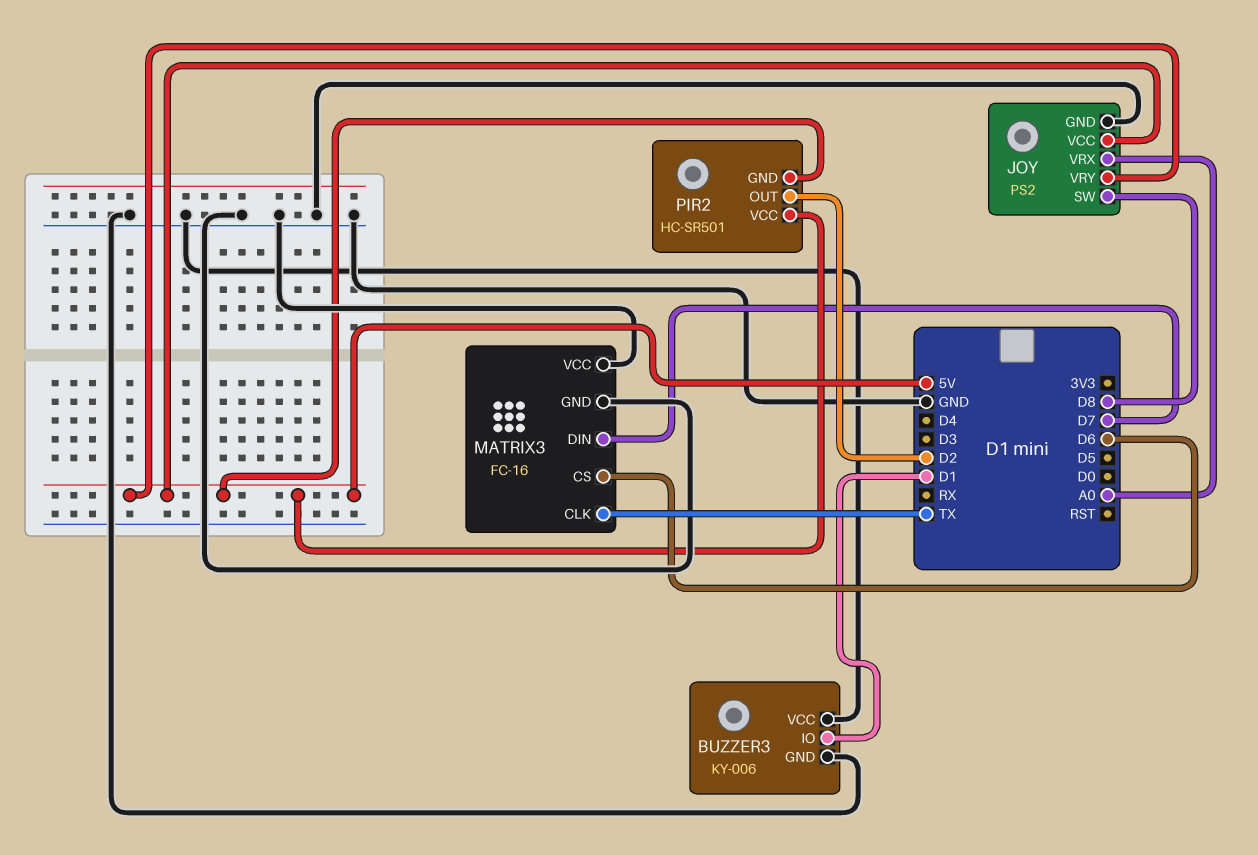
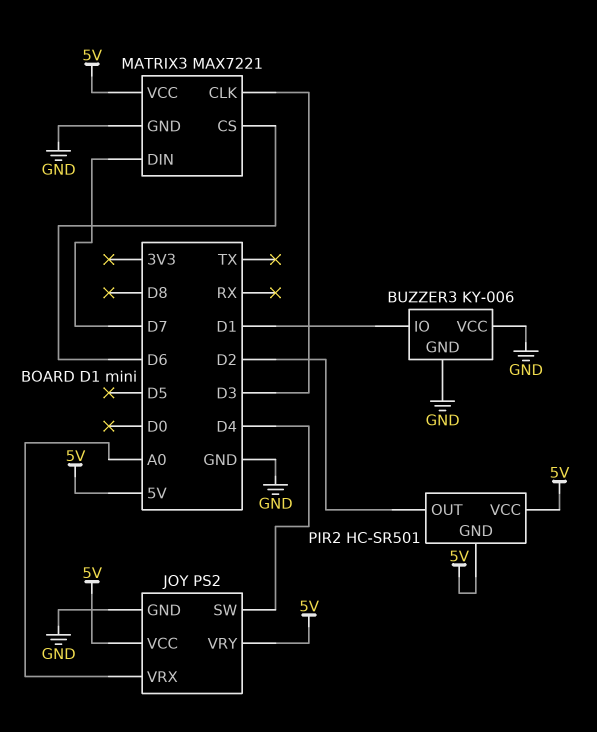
JOY pin SW: D8 -> D4
MATRIX3: FC-16 -> MAX7221
MATRIX3 pin CLK: TX -> D3
MATRIX3 pin VCC: GND -> 5V

